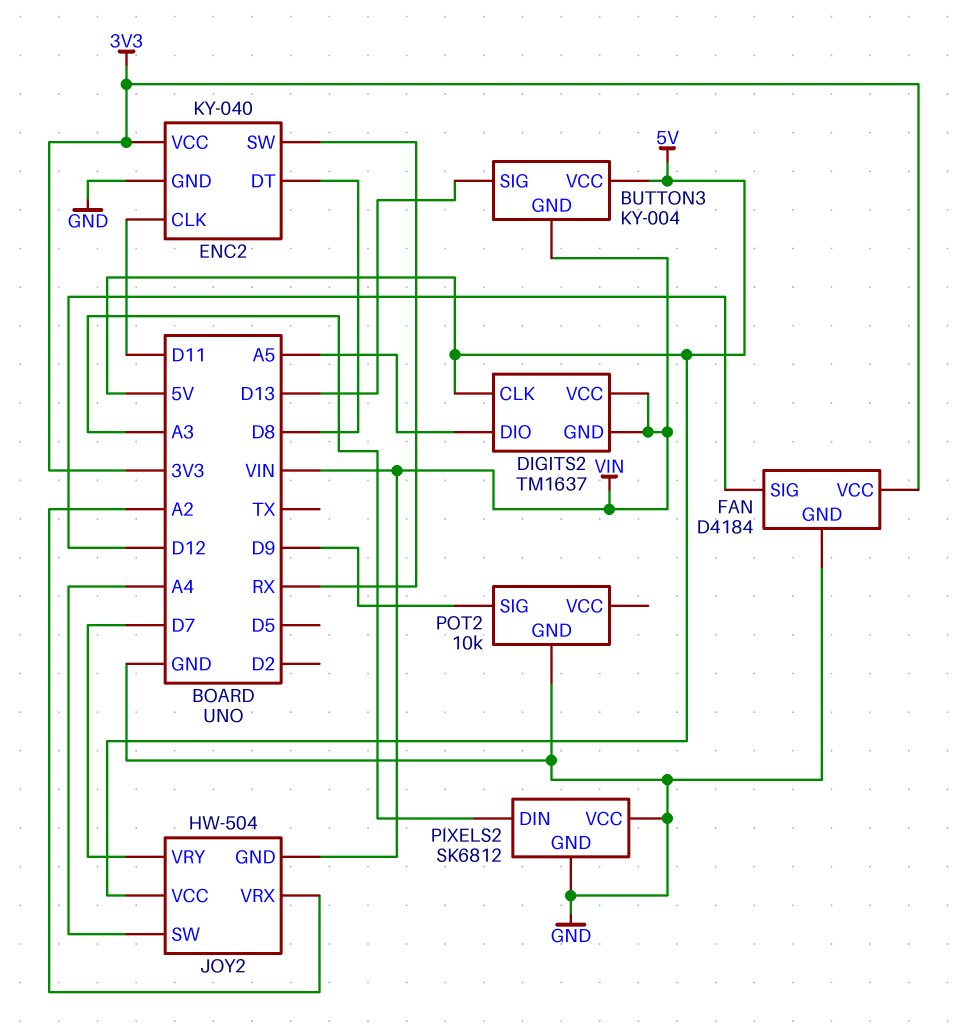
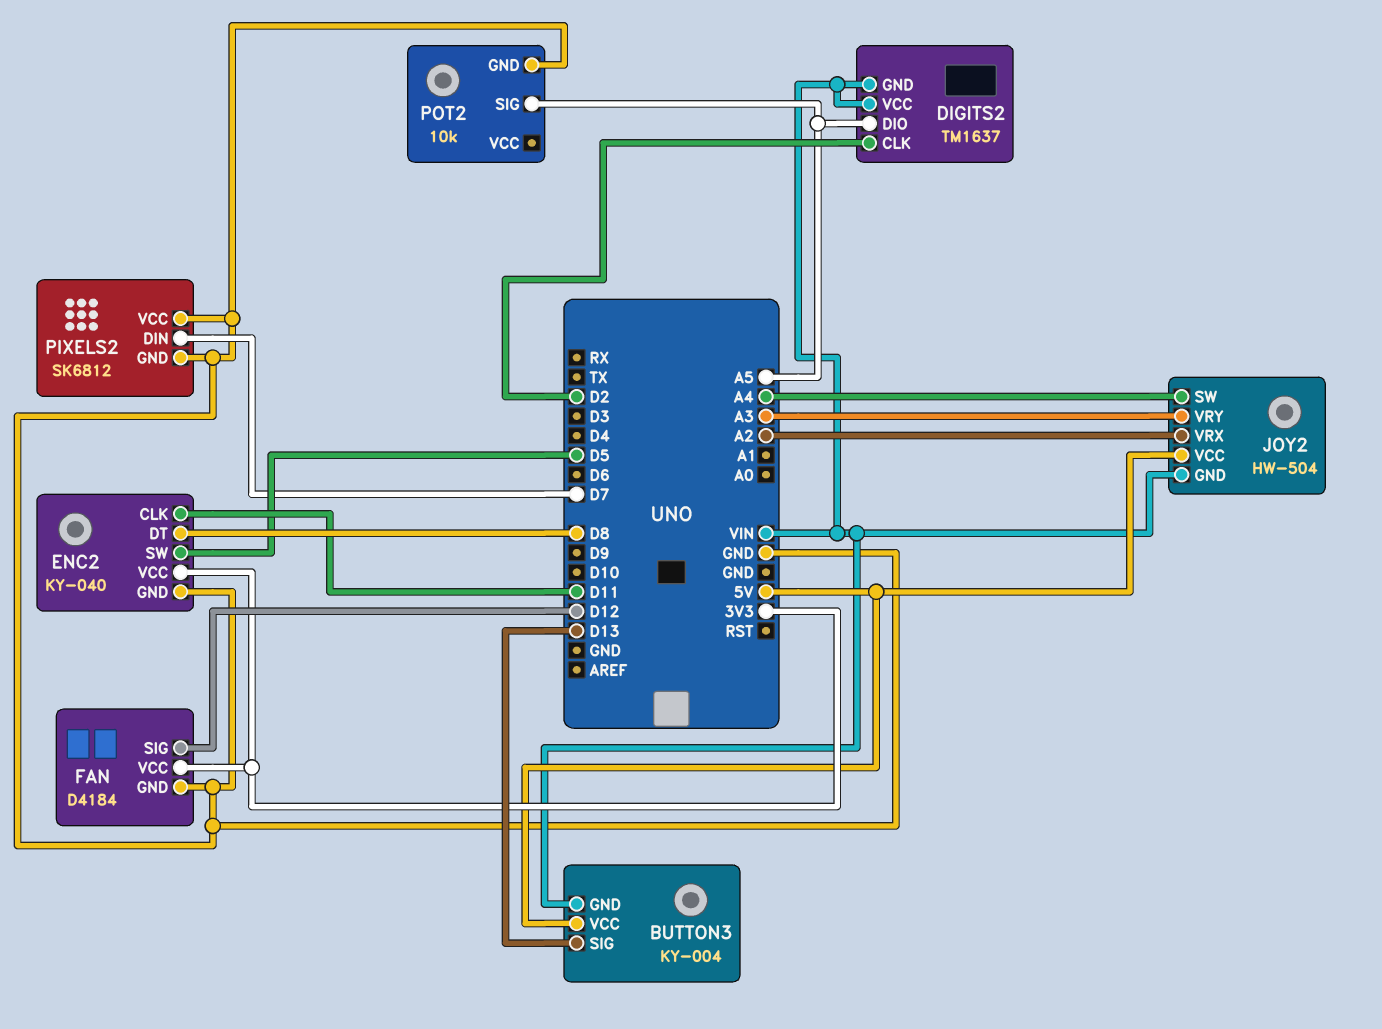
DIGITS2 pin CLK: 5V -> D2
ENC2 pin SW: RX -> D5
JOY2 pin VRY: D7 -> A3
PIXELS2 pin DIN: A3 -> D7
POT2 pin SIG: D9 -> A5

